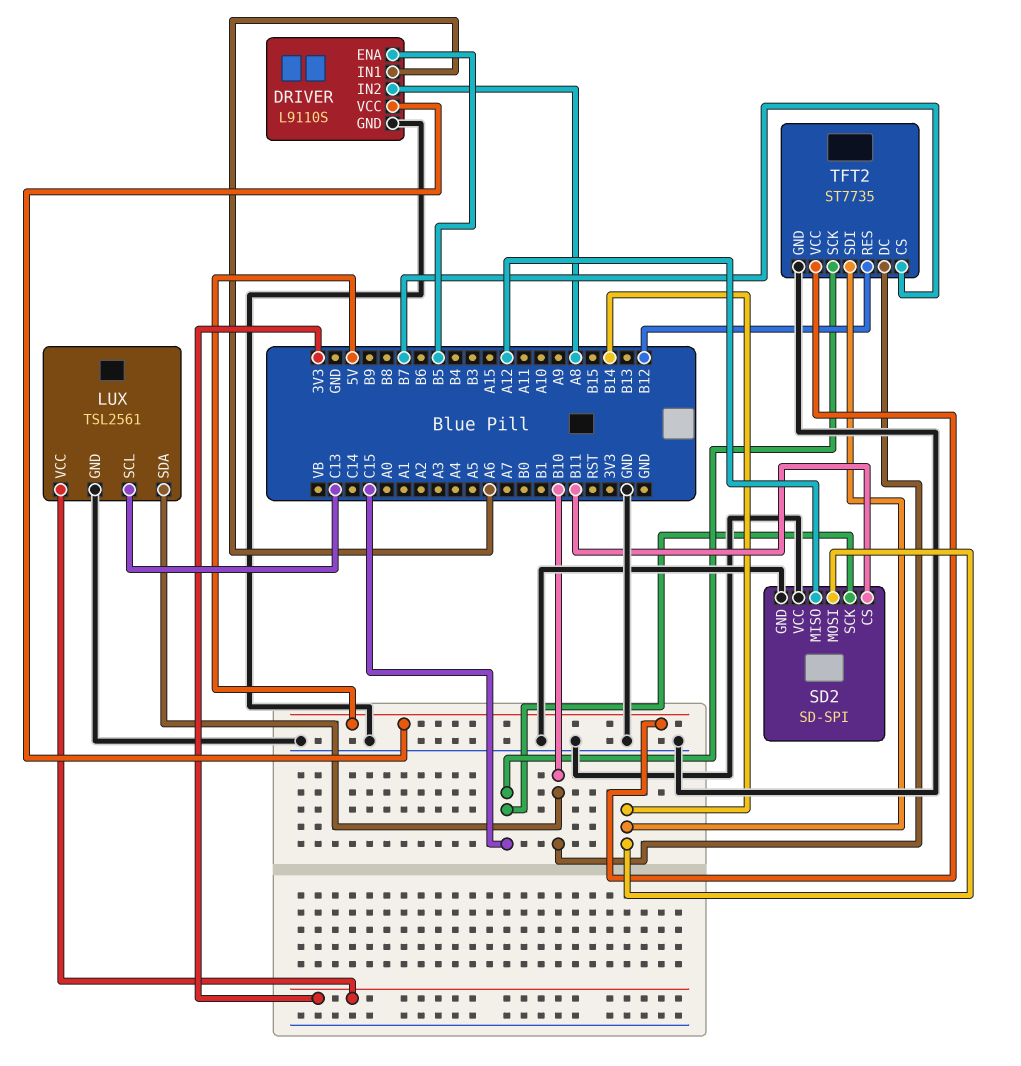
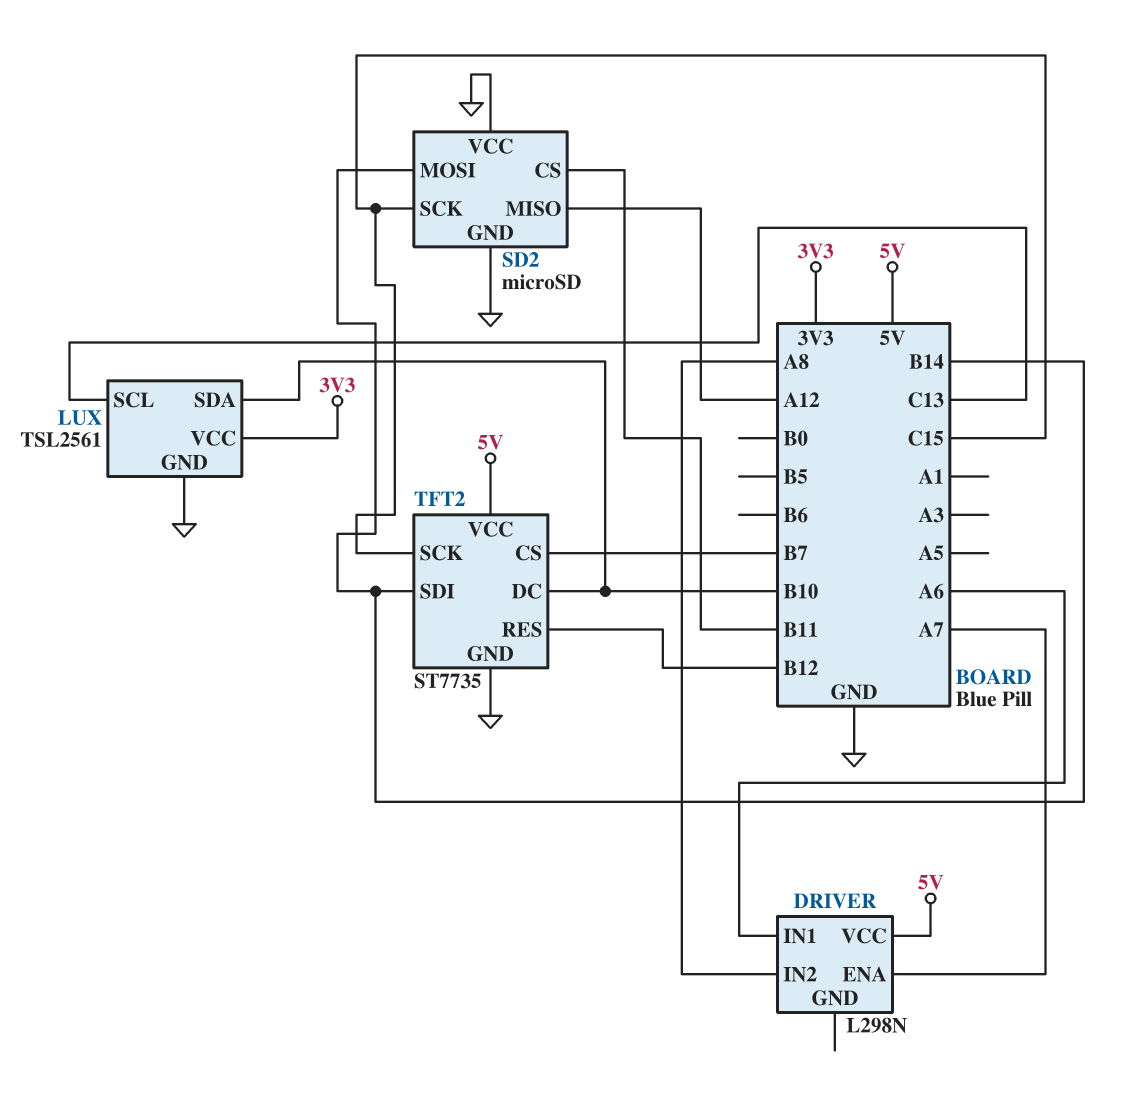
DRIVER: L9110S -> L298N
DRIVER pin ENA: B5 -> A7
DRIVER pin GND: GND -> none
SD2: SD-SPI -> microSD

